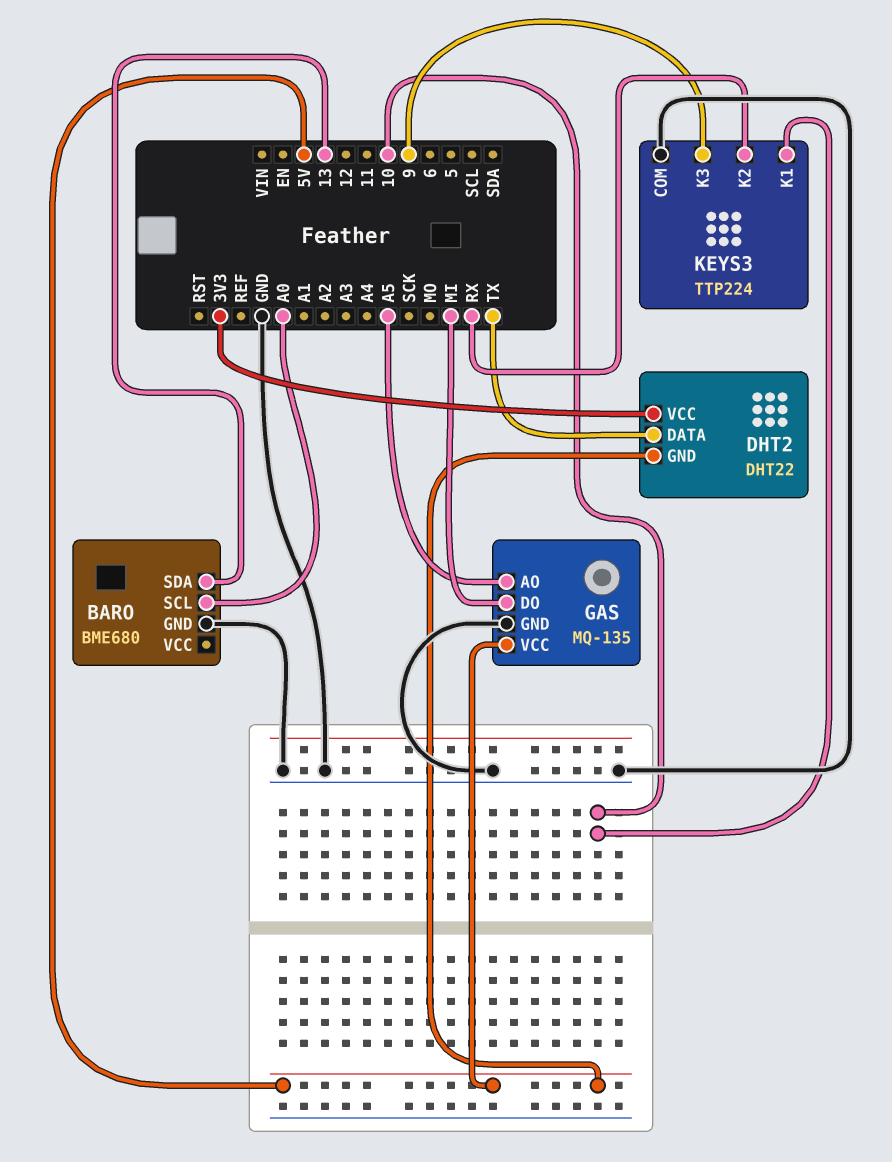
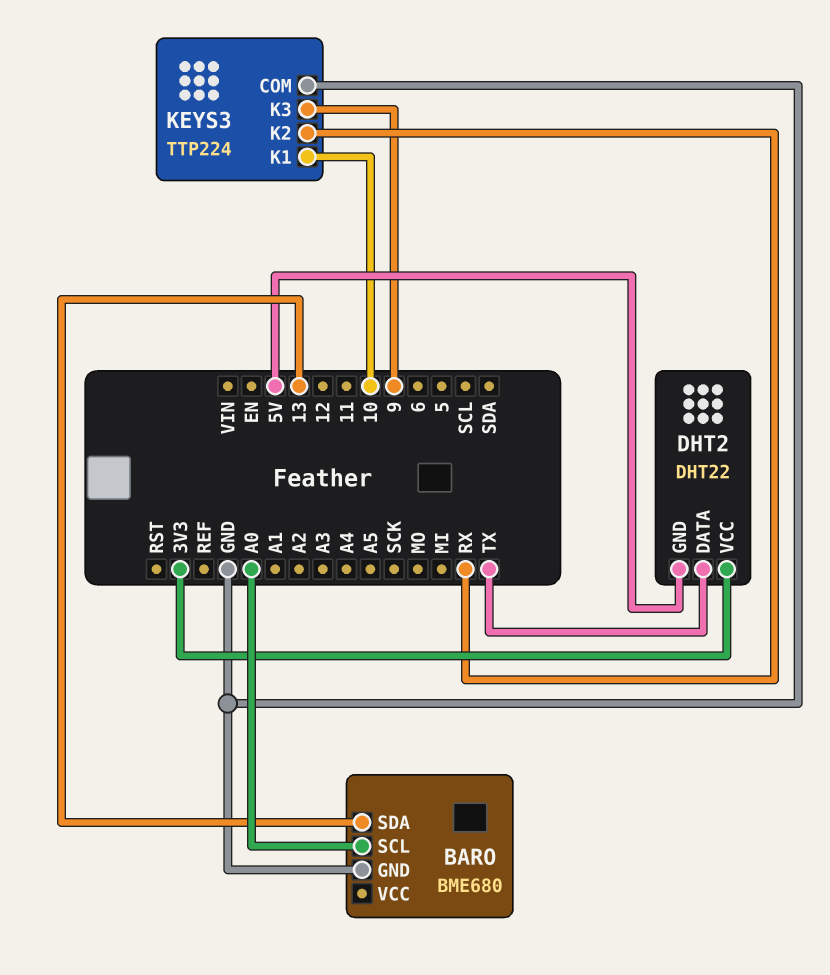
GAS: MQ-135 -> none
GAS pin AO: A5 -> none
GAS pin DO: MI -> none
GAS pin GND: GND -> none
GAS pin VCC: 5V -> none

